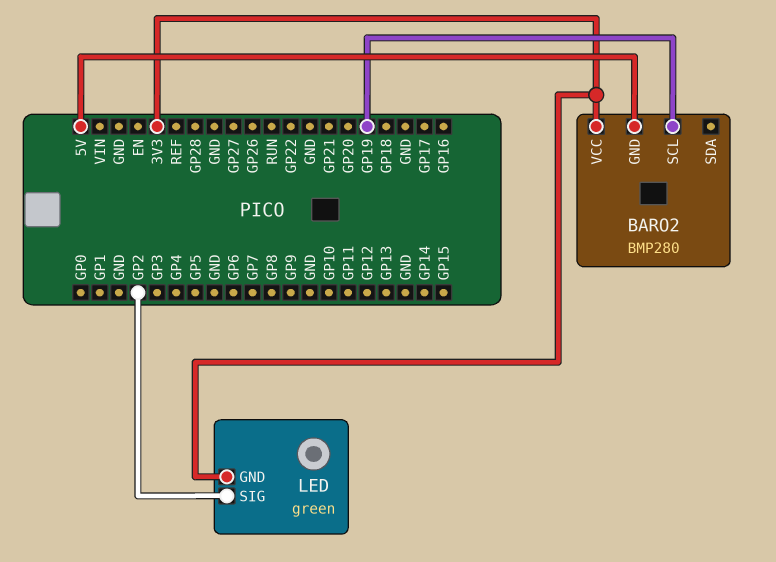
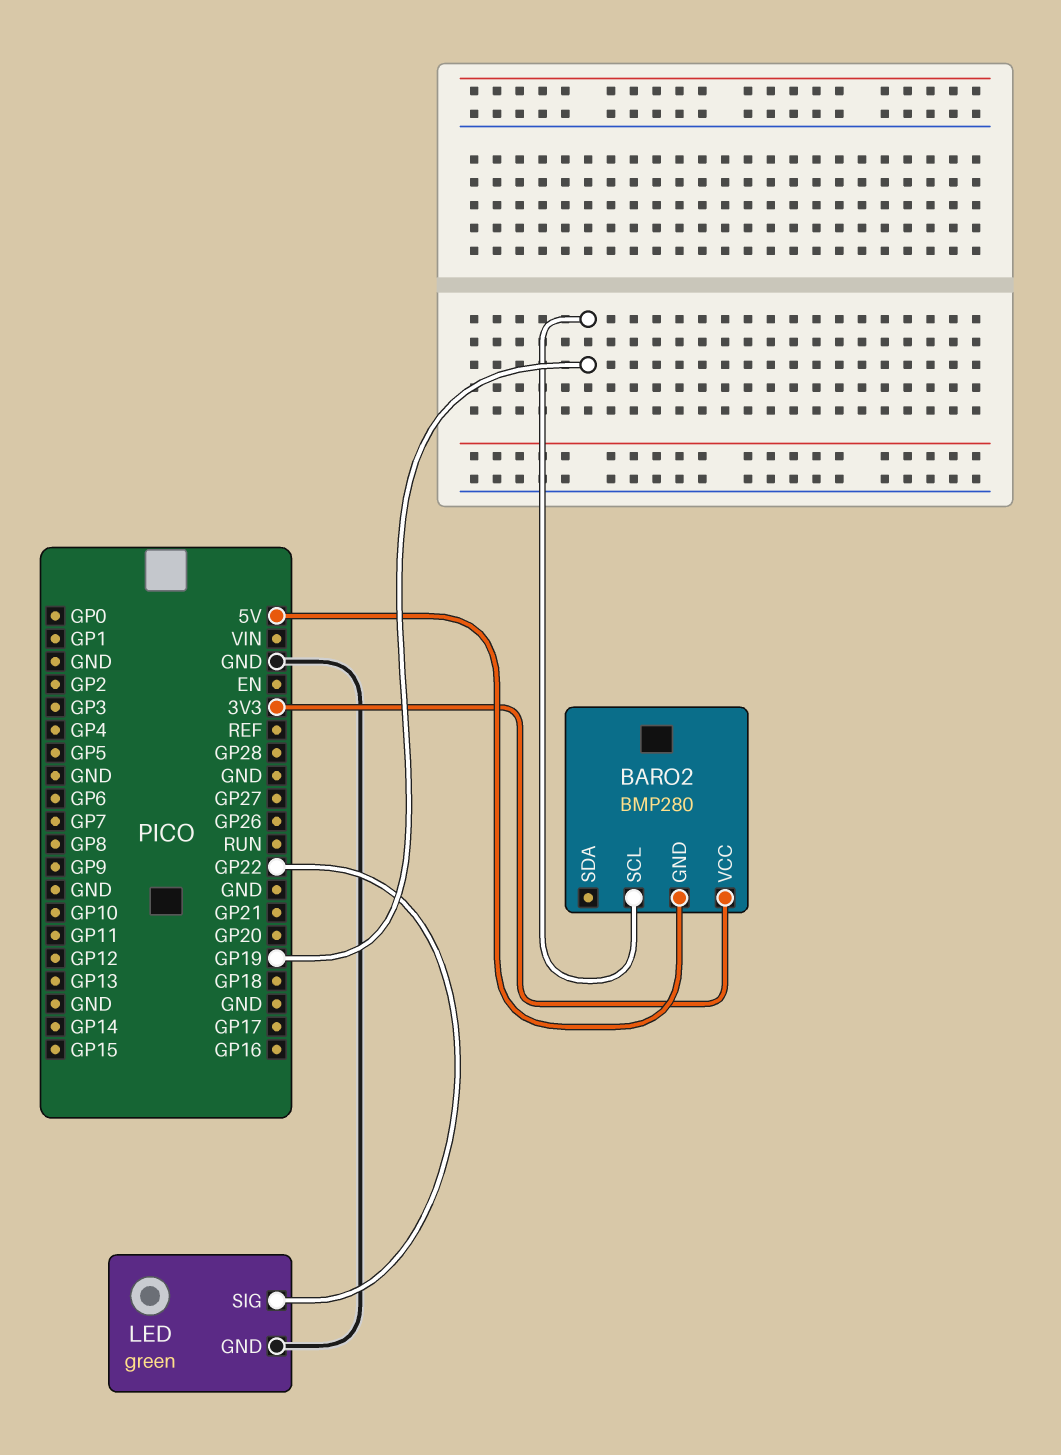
LED pin GND: 3V3 -> GND
LED pin SIG: GP2 -> GP22

